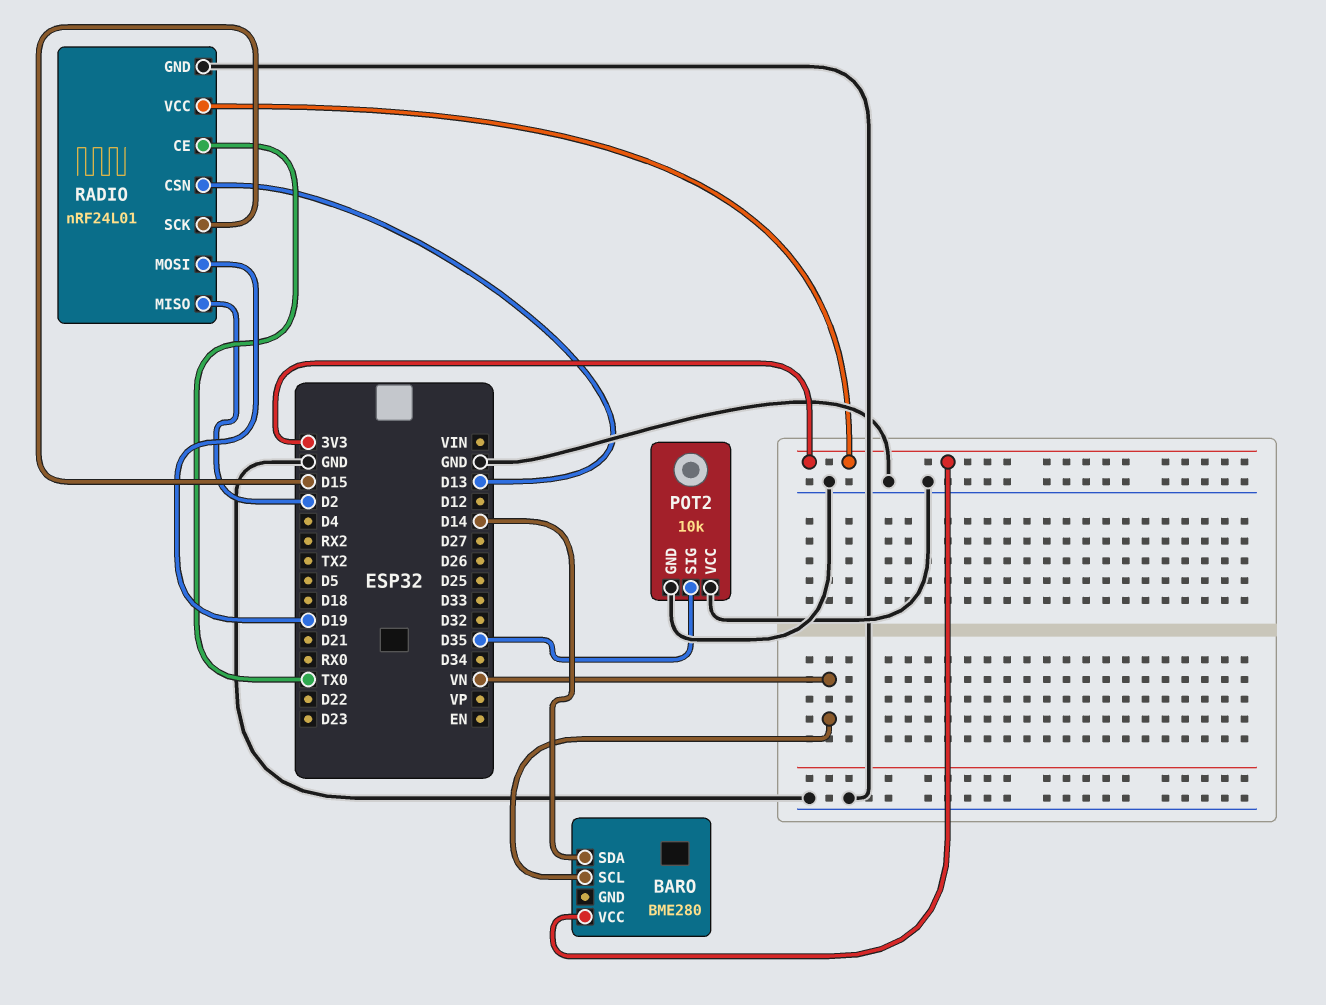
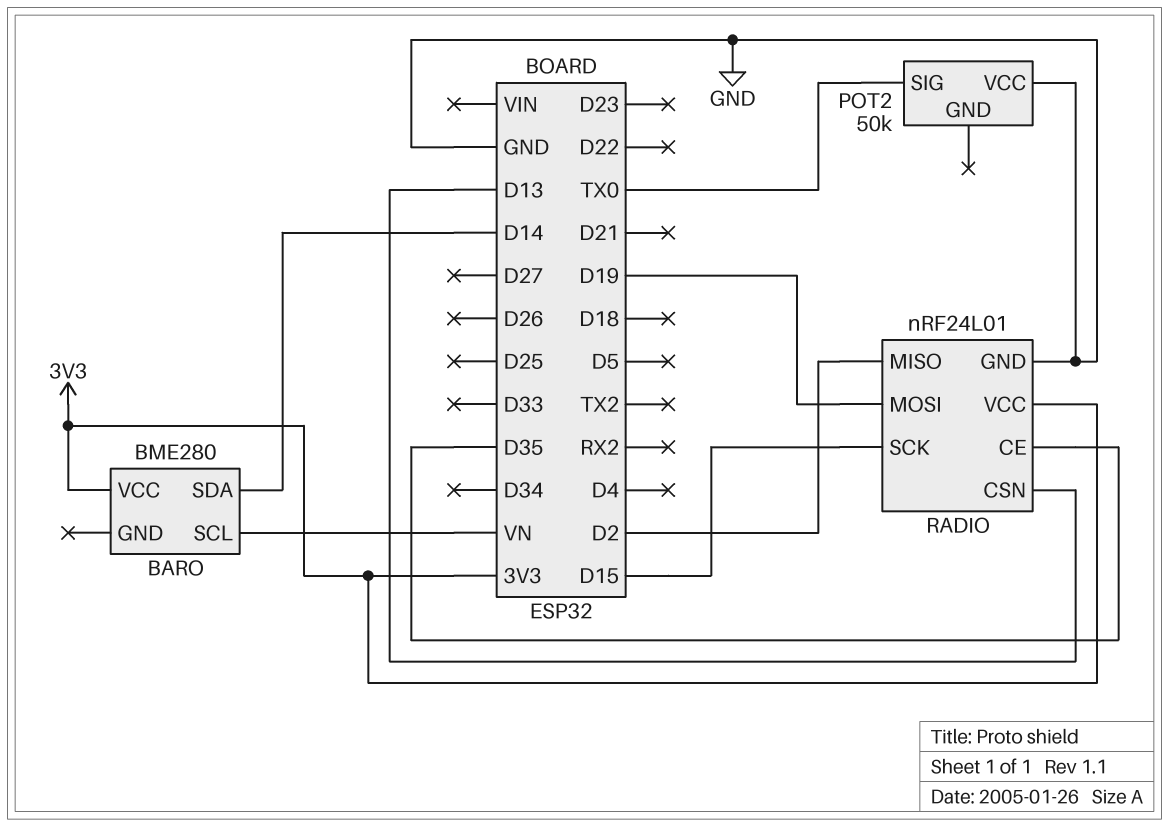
POT2: 10k -> 50k
POT2 pin GND: GND -> none
POT2 pin SIG: D35 -> TX0
RADIO pin CE: TX0 -> D35

